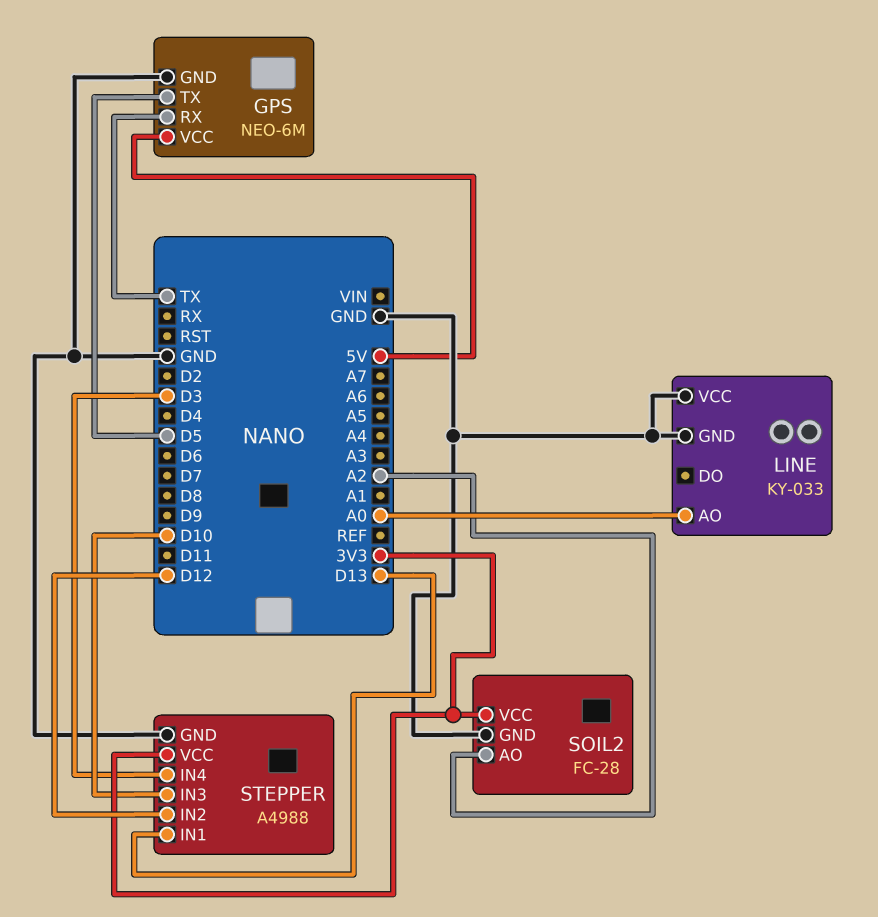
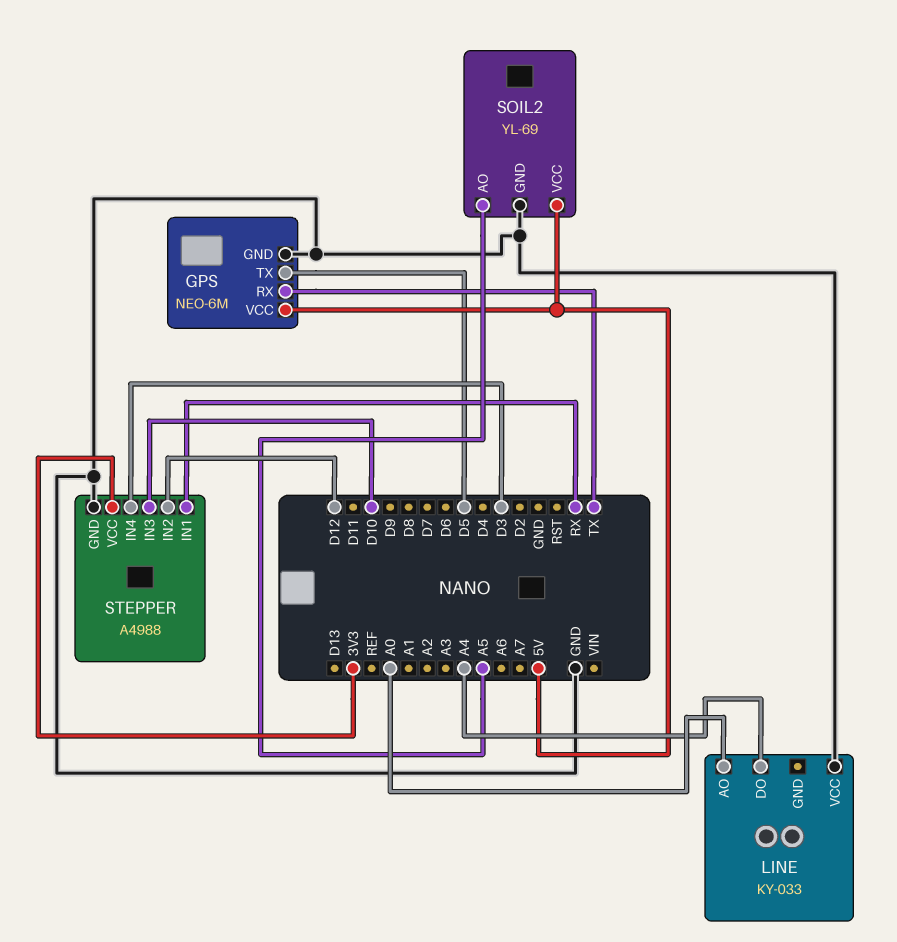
LINE pin DO: none -> A4
LINE pin GND: GND -> none
SOIL2: FC-28 -> YL-69
SOIL2 pin AO: A2 -> A5
SOIL2 pin VCC: 3V3 -> 5V
STEPPER pin IN1: D13 -> RX

